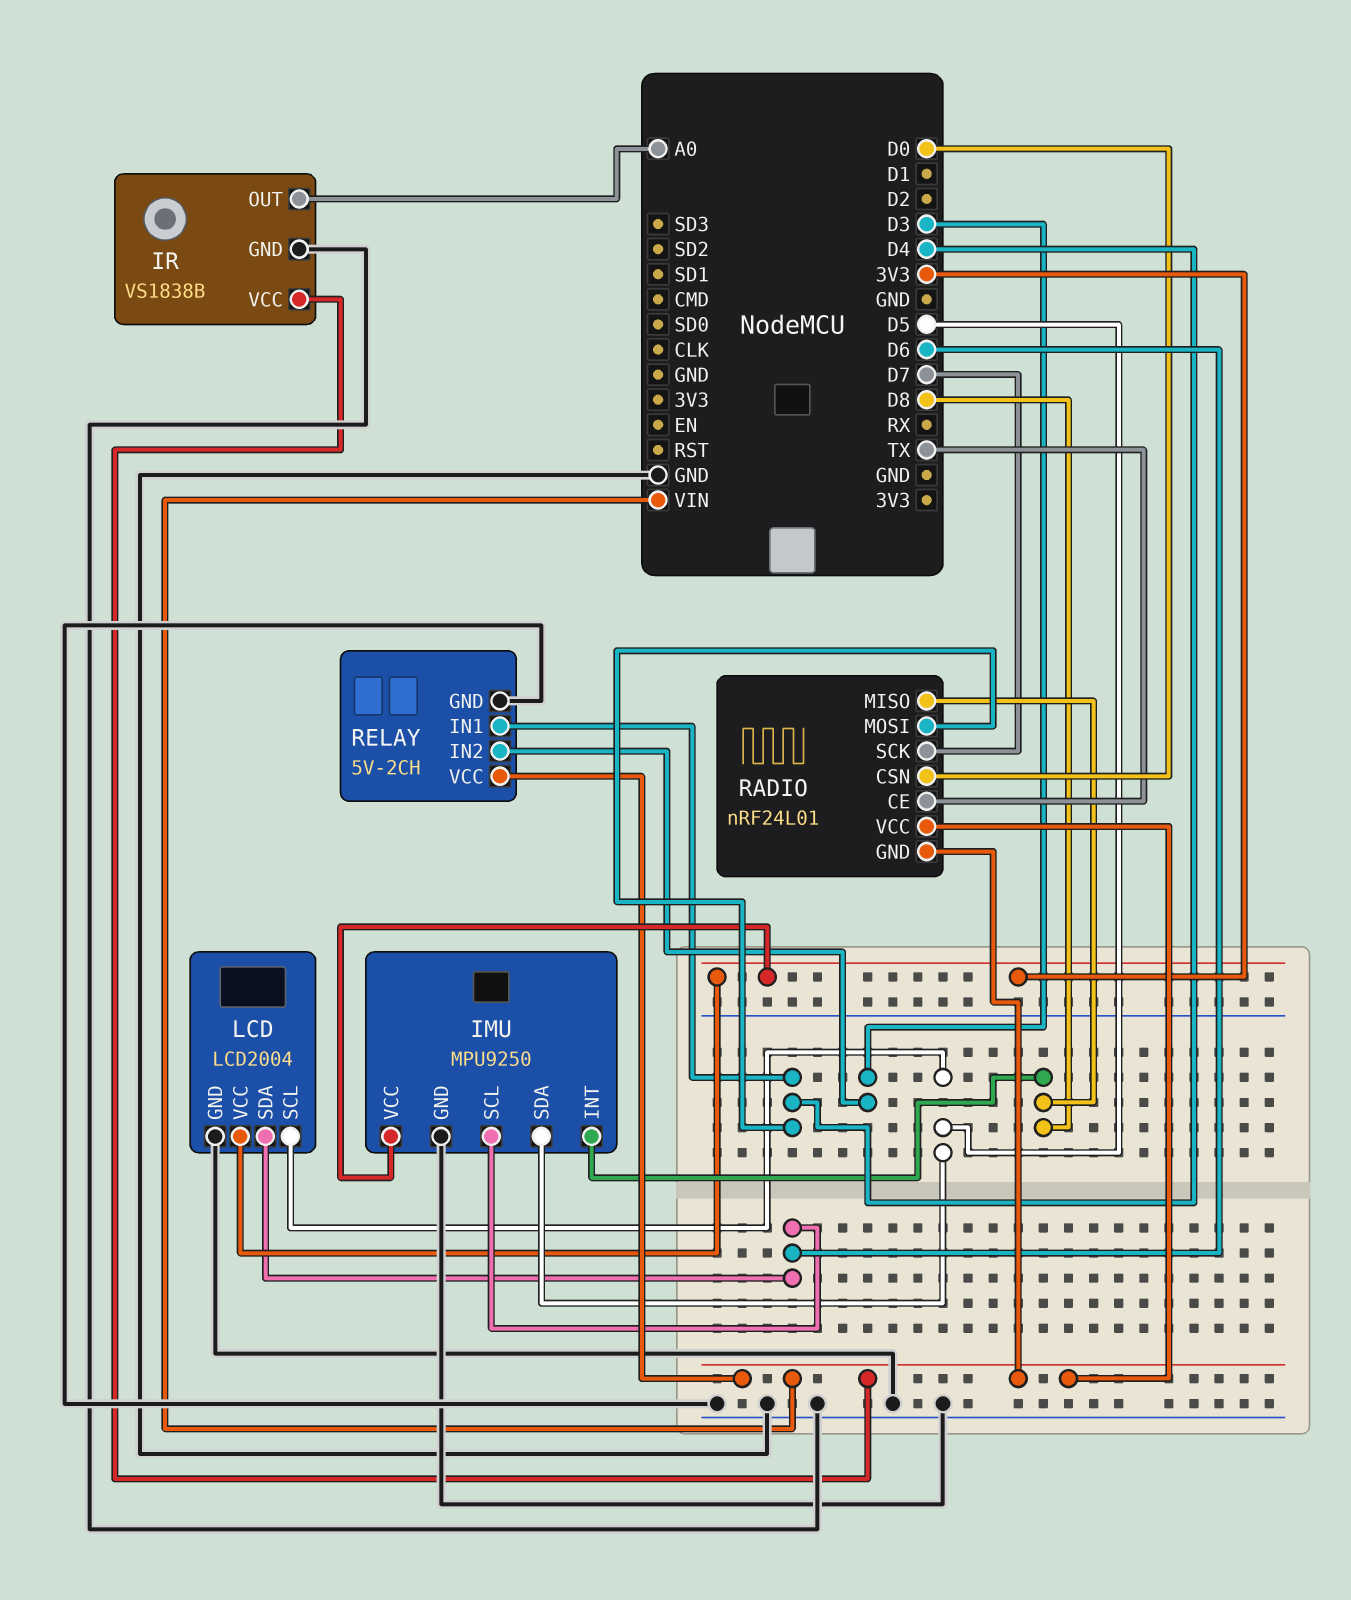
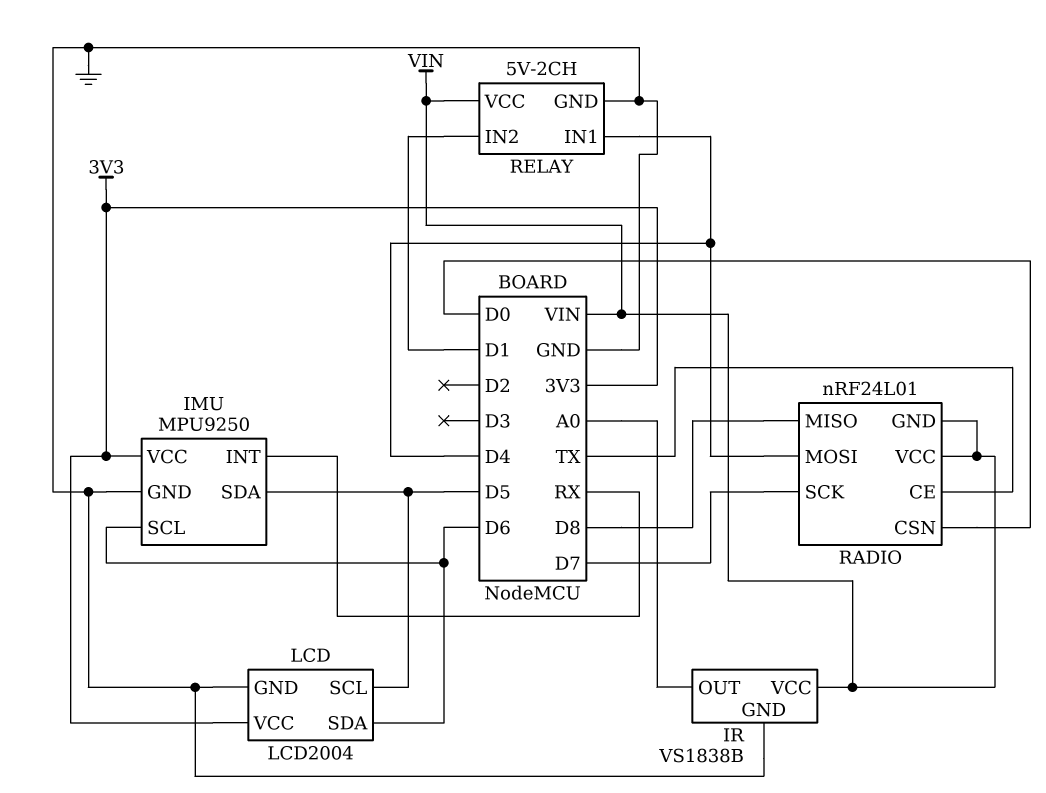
IMU pin INT: D8 -> RX
RELAY pin IN2: D3 -> D1

